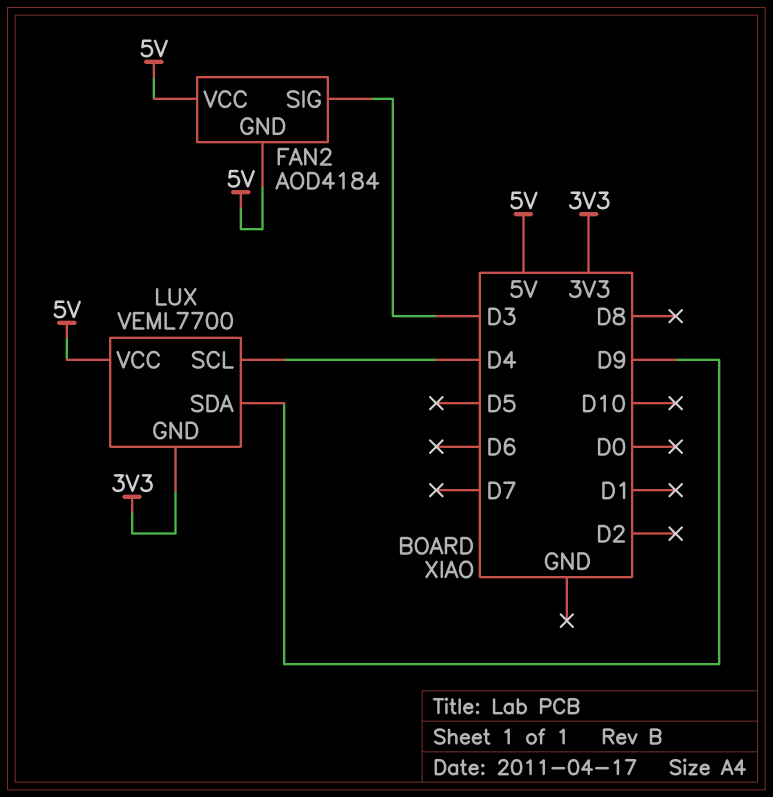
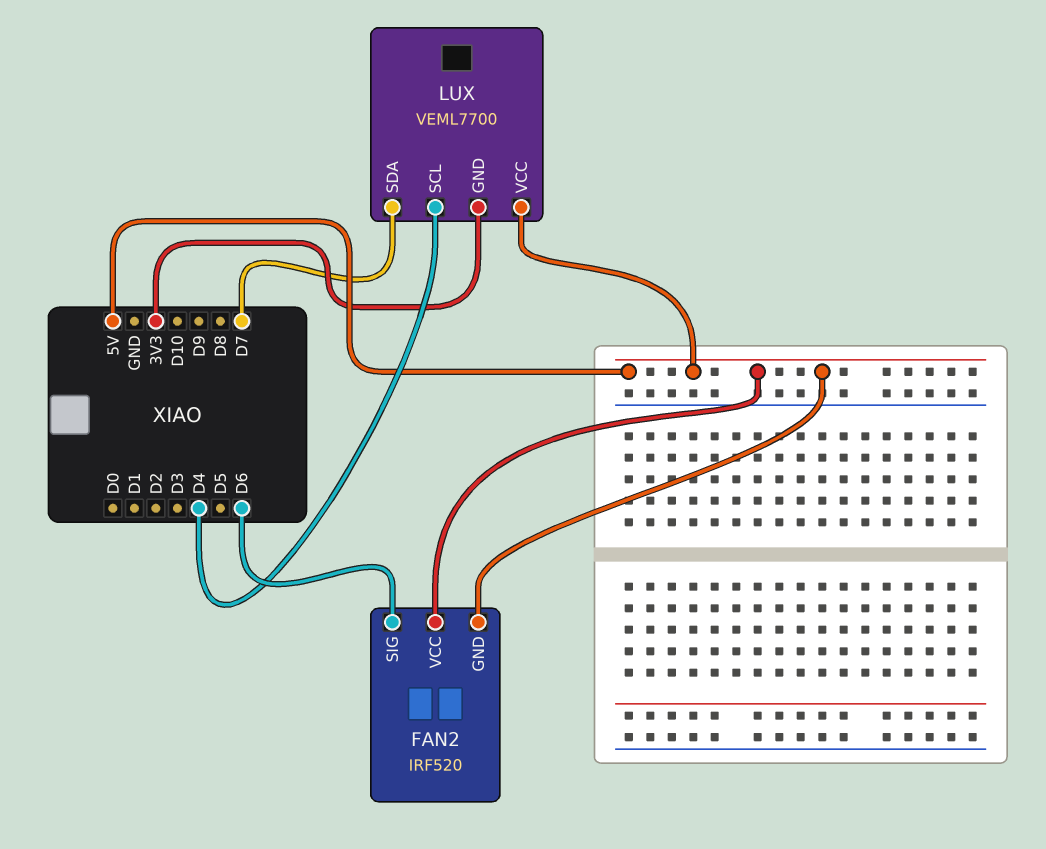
FAN2: AOD4184 -> IRF520
FAN2 pin SIG: D3 -> D6
LUX pin SDA: D9 -> D7

